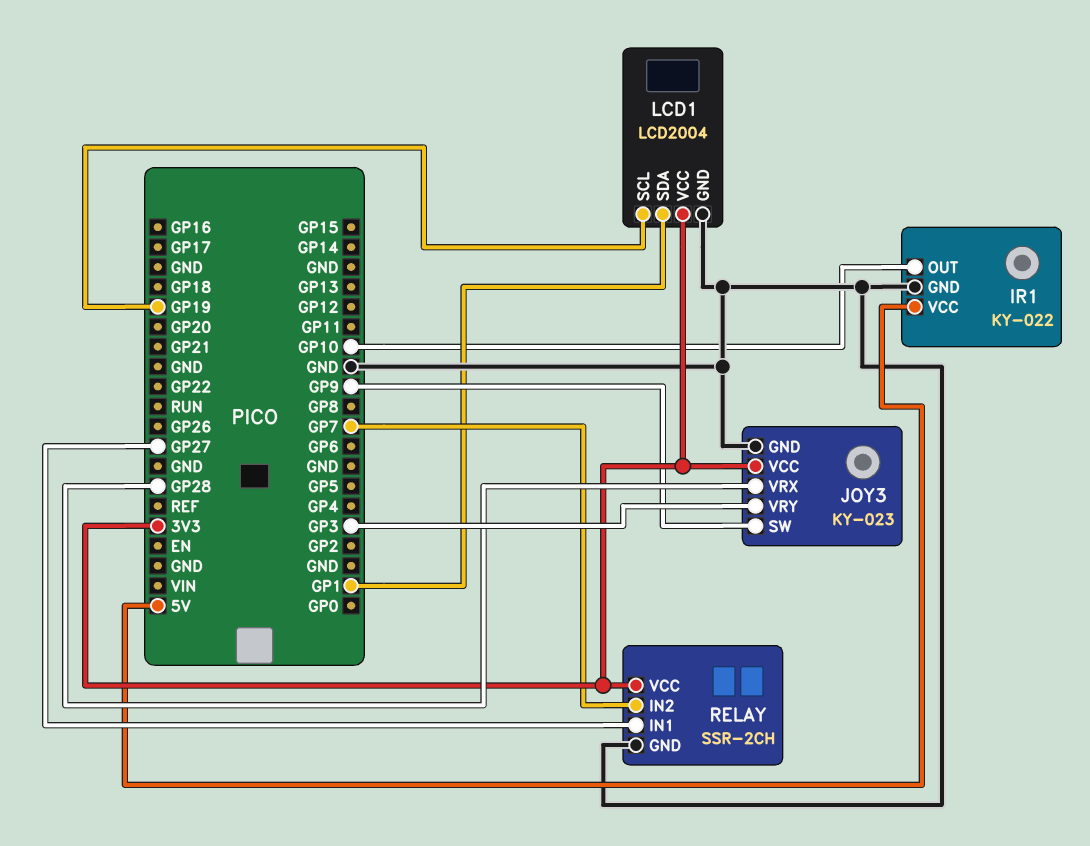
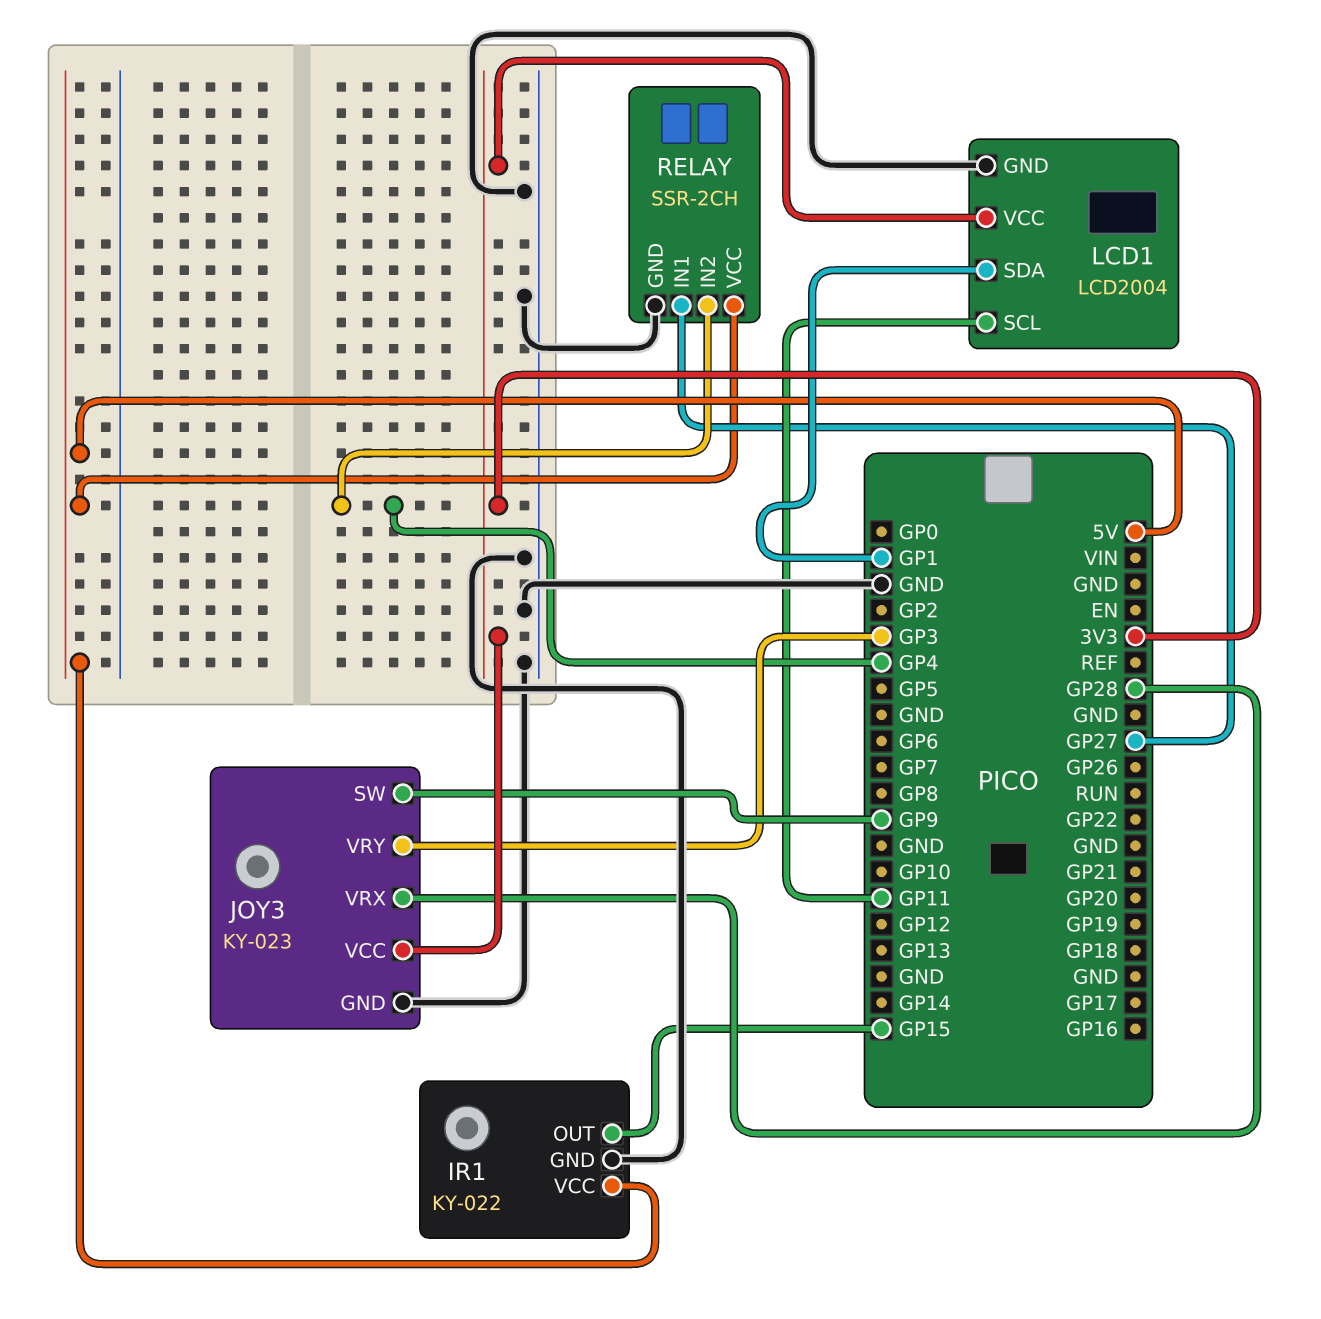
IR1 pin OUT: GP10 -> GP15
LCD1 pin SCL: GP19 -> GP11
RELAY pin IN2: GP7 -> GP4
RELAY pin VCC: 3V3 -> 5V

